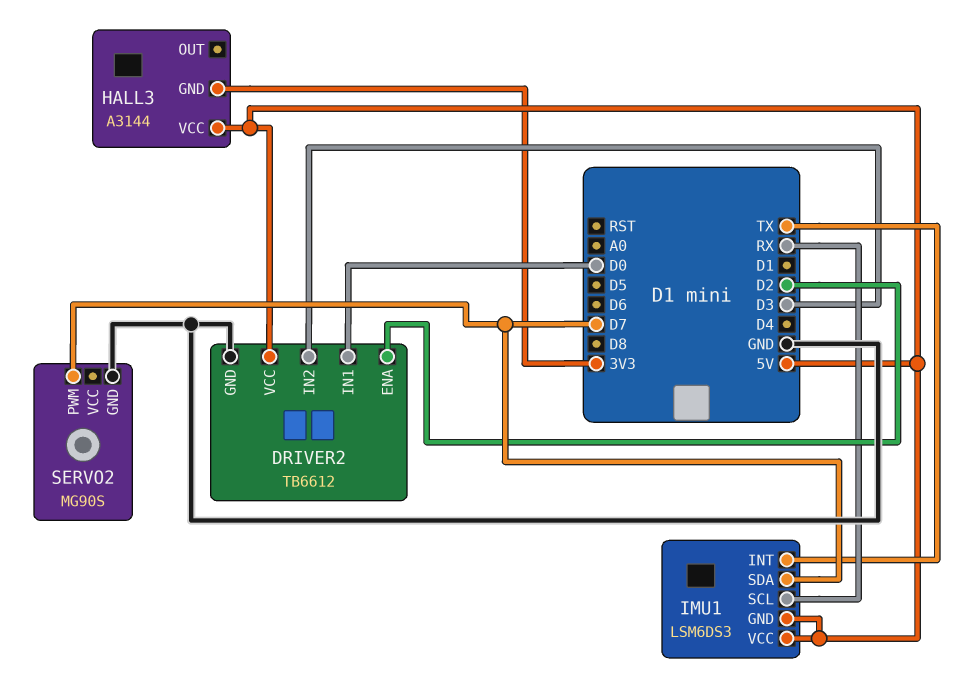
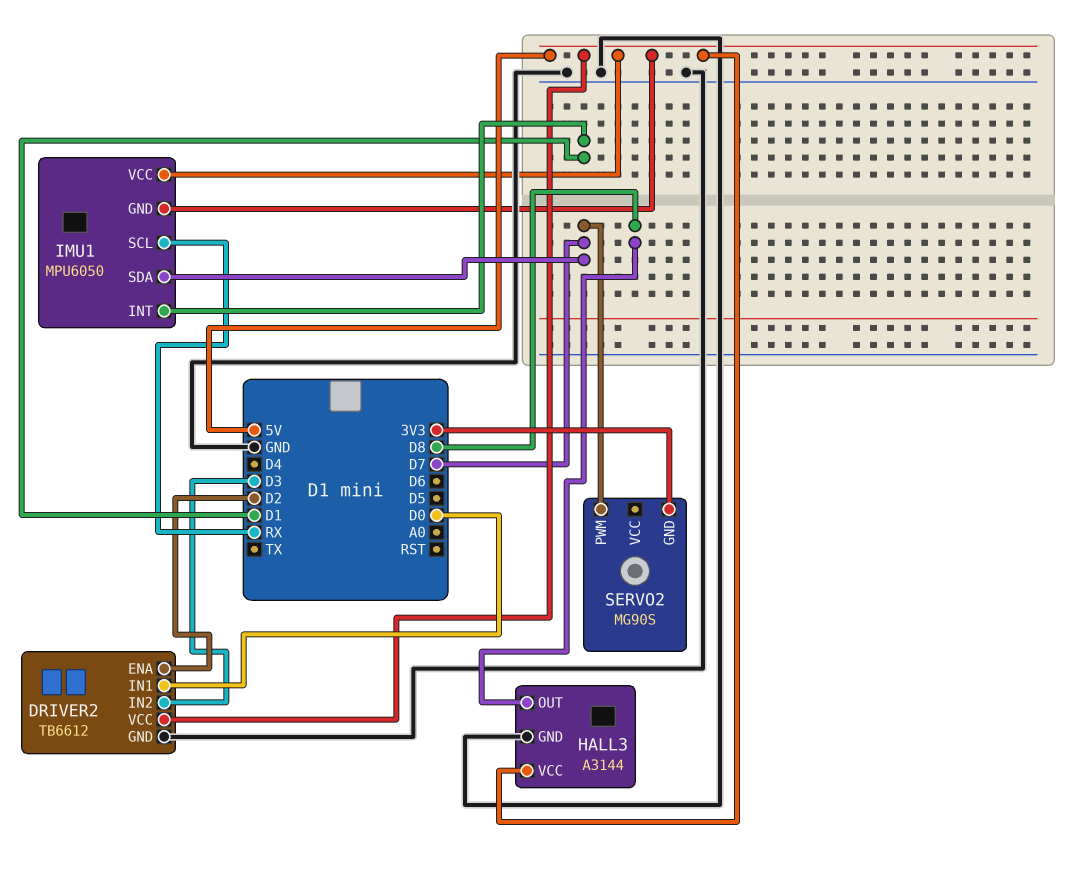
HALL3 pin GND: 3V3 -> GND
HALL3 pin OUT: none -> D8
IMU1: LSM6DS3 -> MPU6050
IMU1 pin INT: TX -> D1
SERVO2 pin GND: GND -> 3V3

